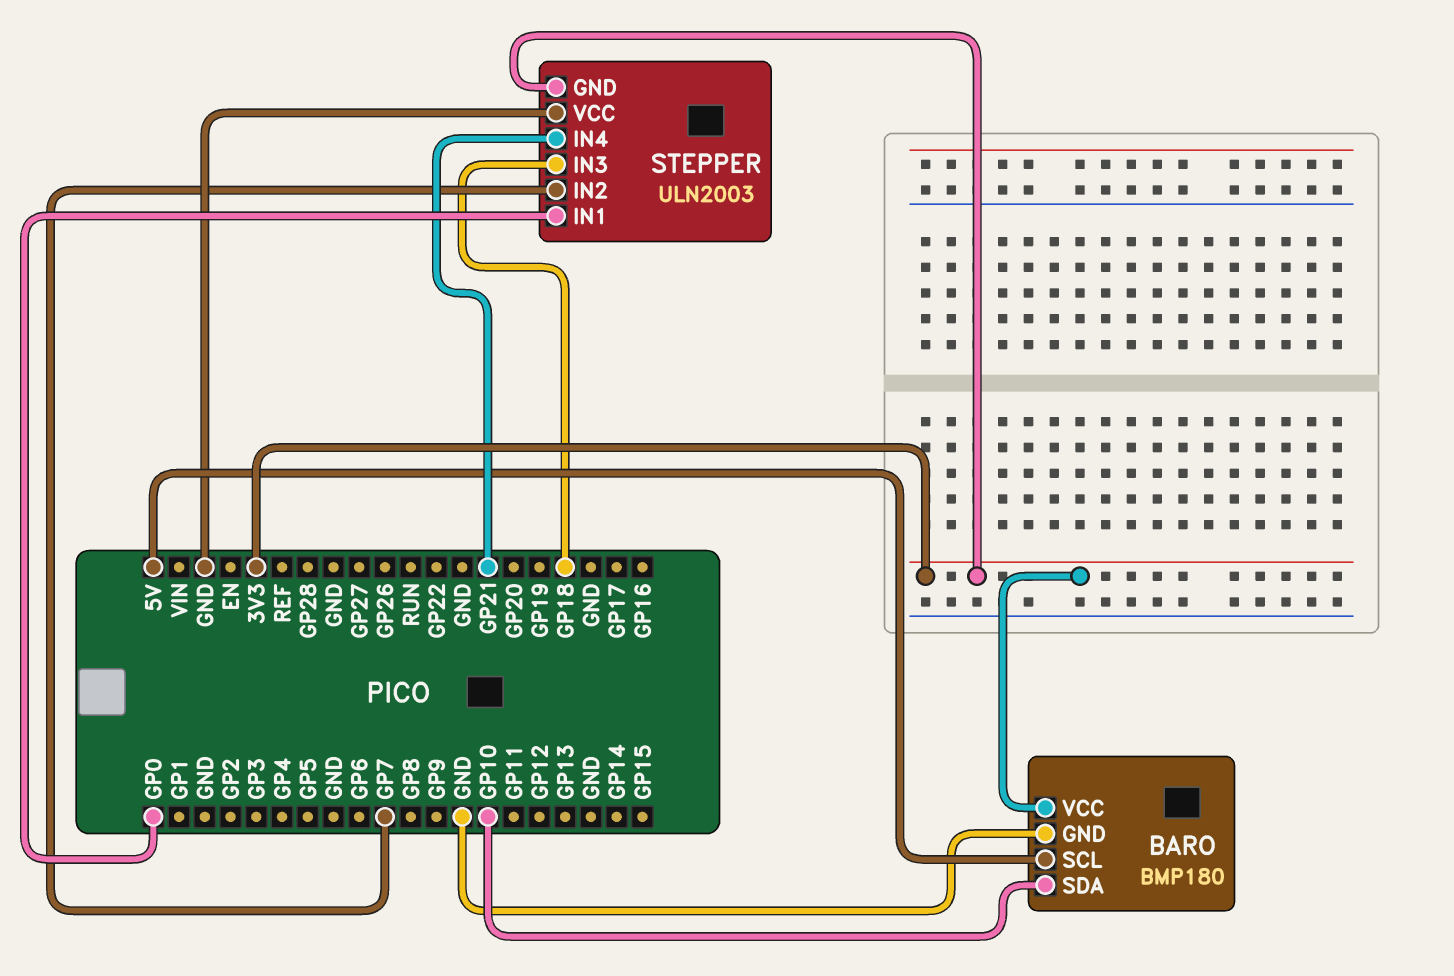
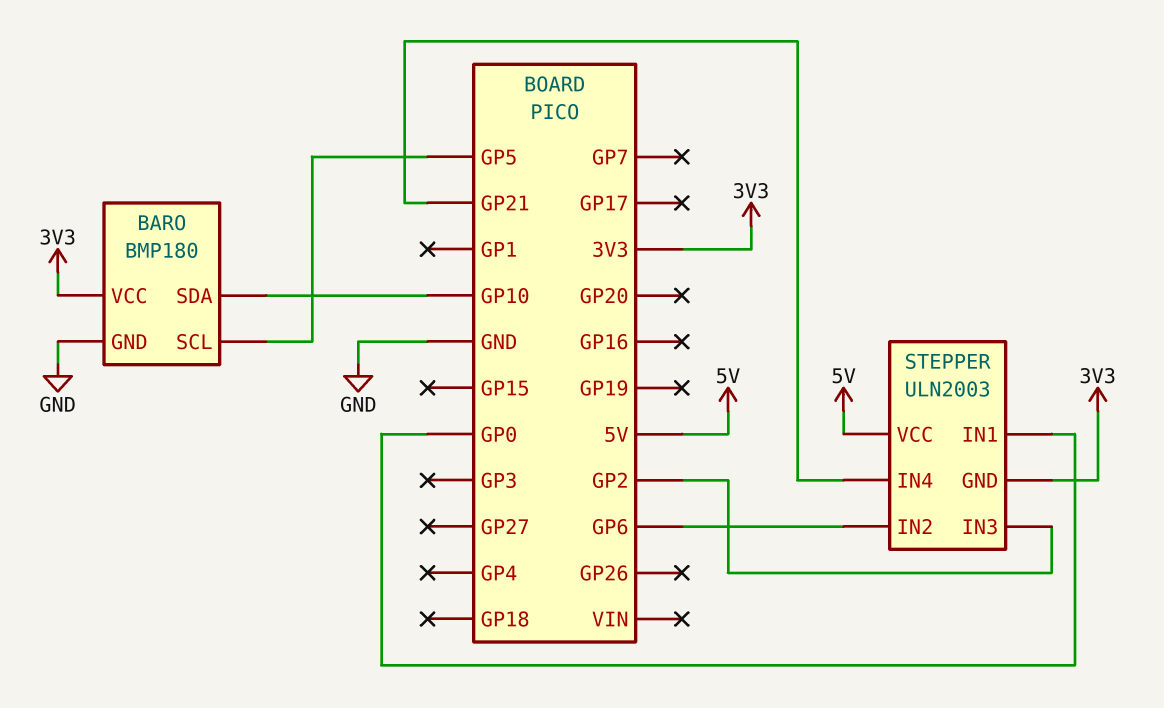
BARO pin SCL: 5V -> GP5
STEPPER pin IN2: GP7 -> GP6
STEPPER pin IN3: GP18 -> GP2
STEPPER pin VCC: GND -> 5V

